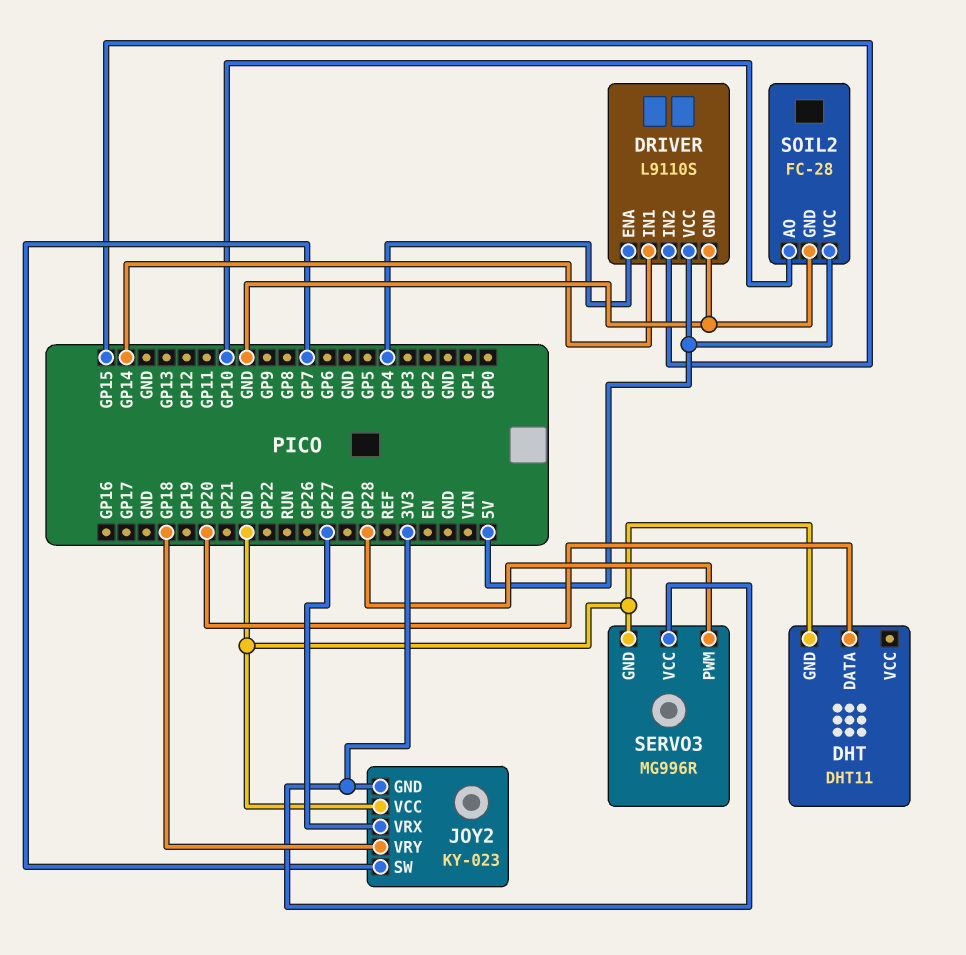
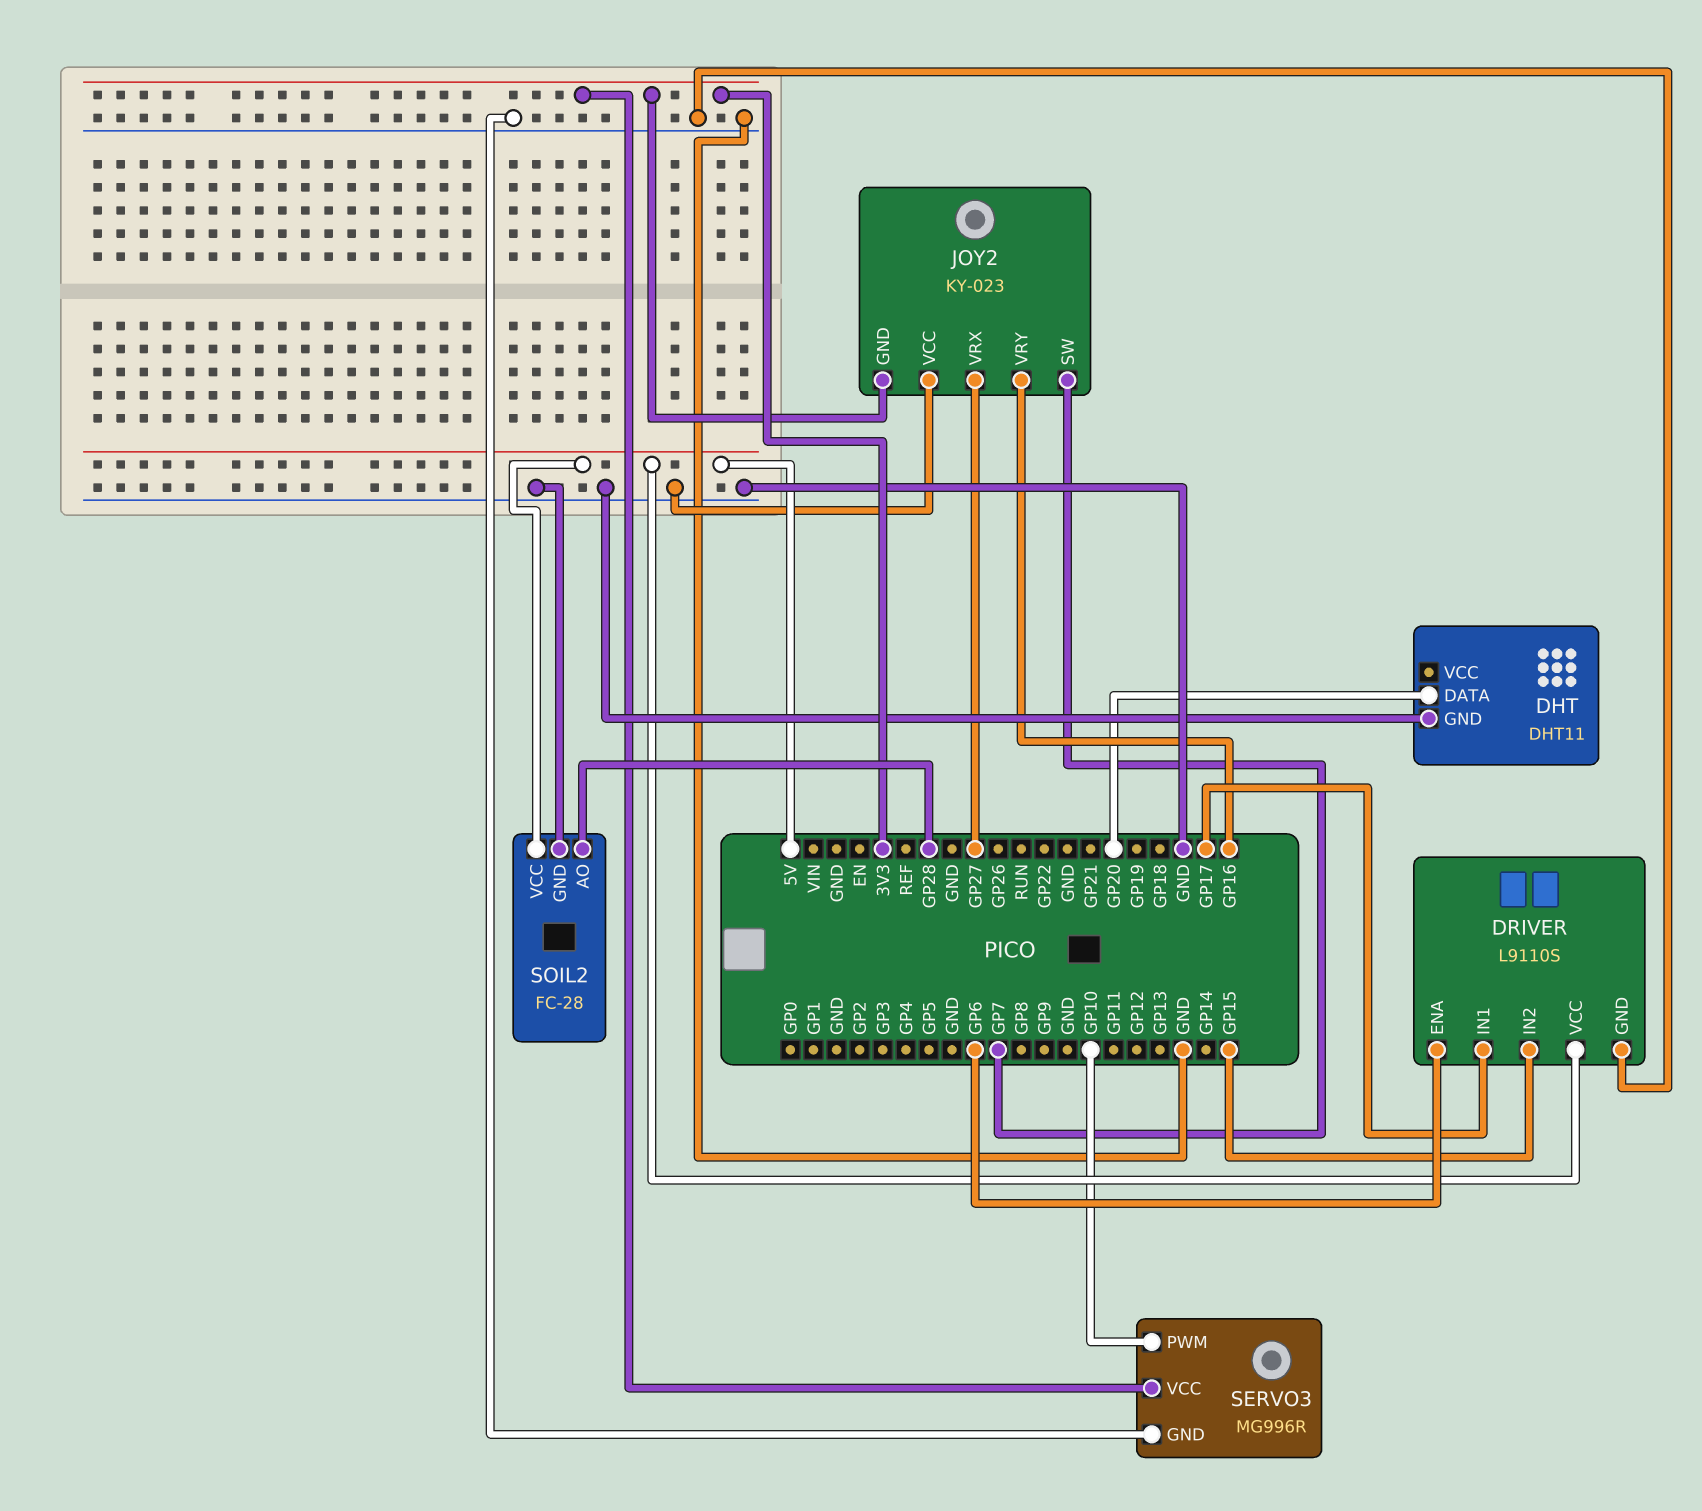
DRIVER pin ENA: GP4 -> GP6
DRIVER pin IN1: GP14 -> GP17
JOY2 pin VRY: GP18 -> GP16
SERVO3 pin PWM: GP28 -> GP10
SOIL2 pin AO: GP10 -> GP28

